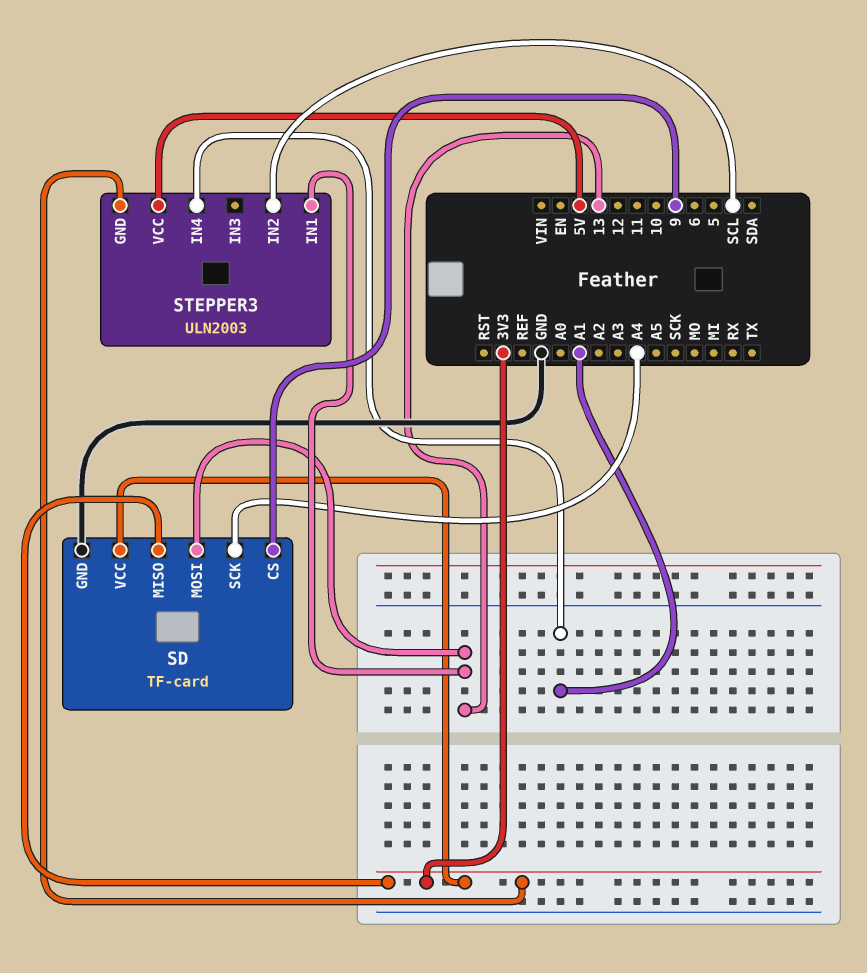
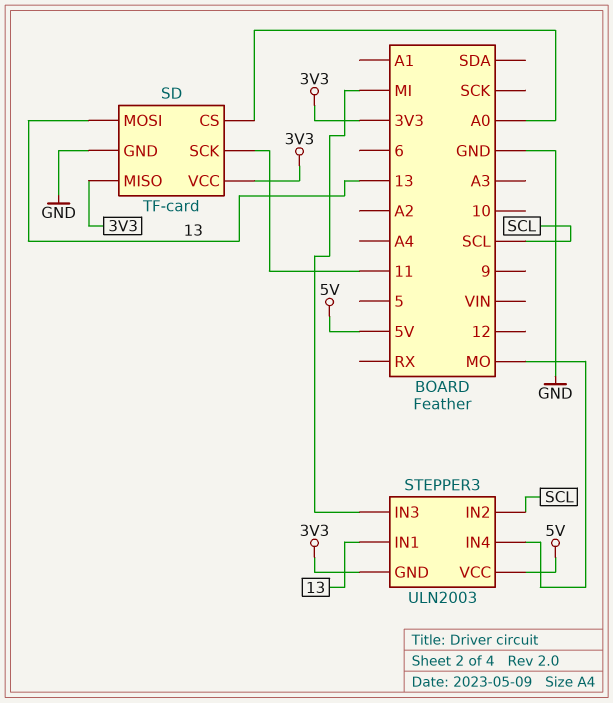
SD pin CS: 9 -> A0
SD pin SCK: A4 -> 11
STEPPER3 pin IN3: none -> MI
STEPPER3 pin IN4: A1 -> MO

